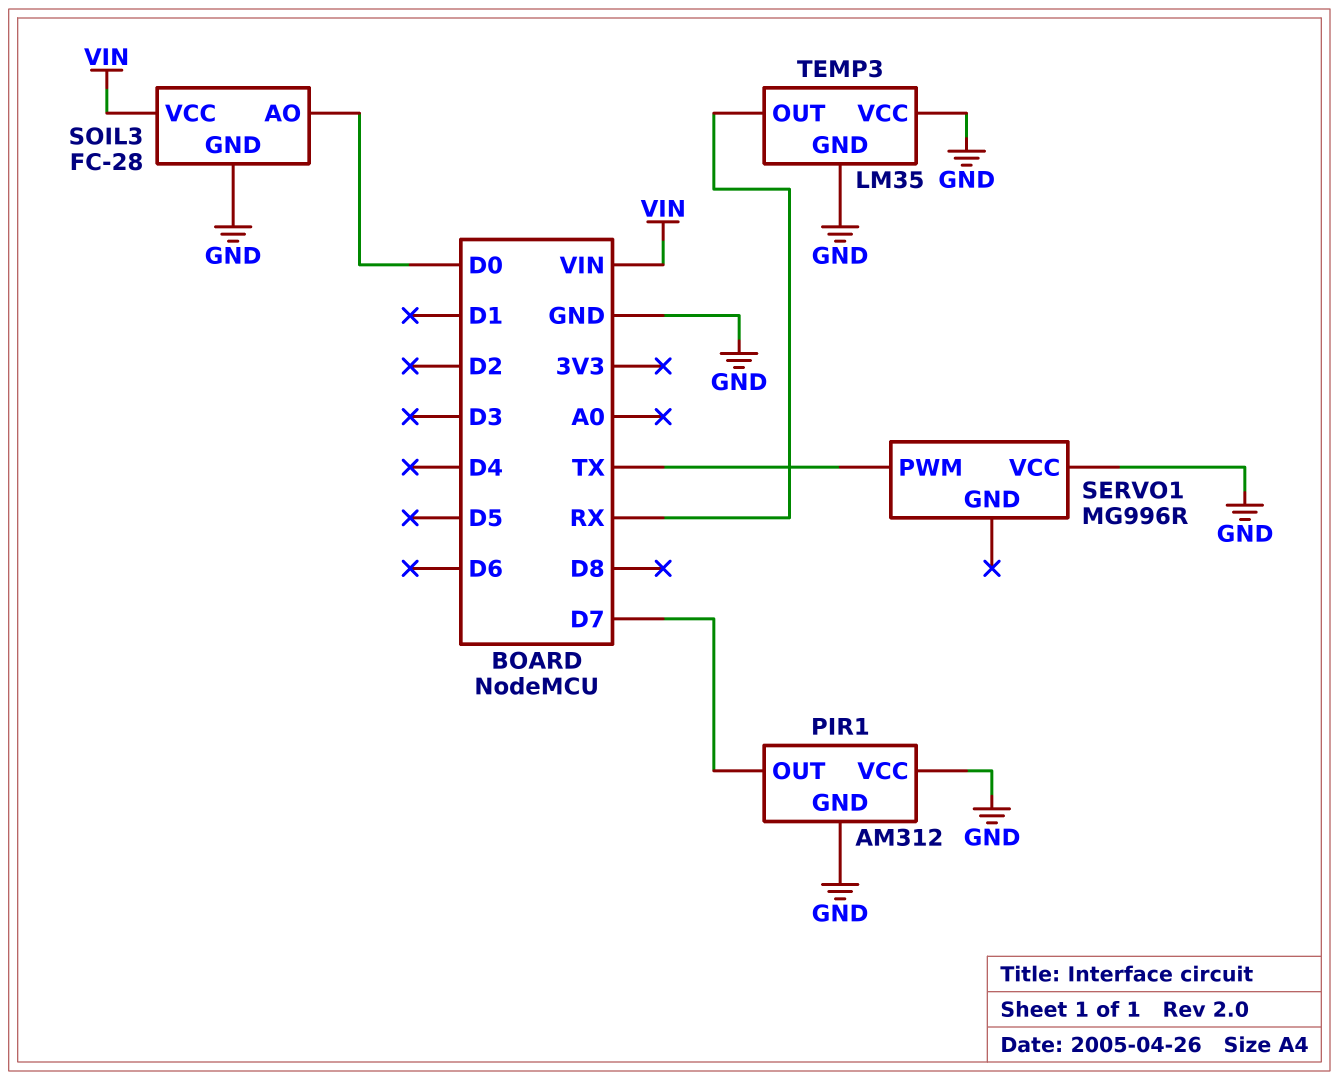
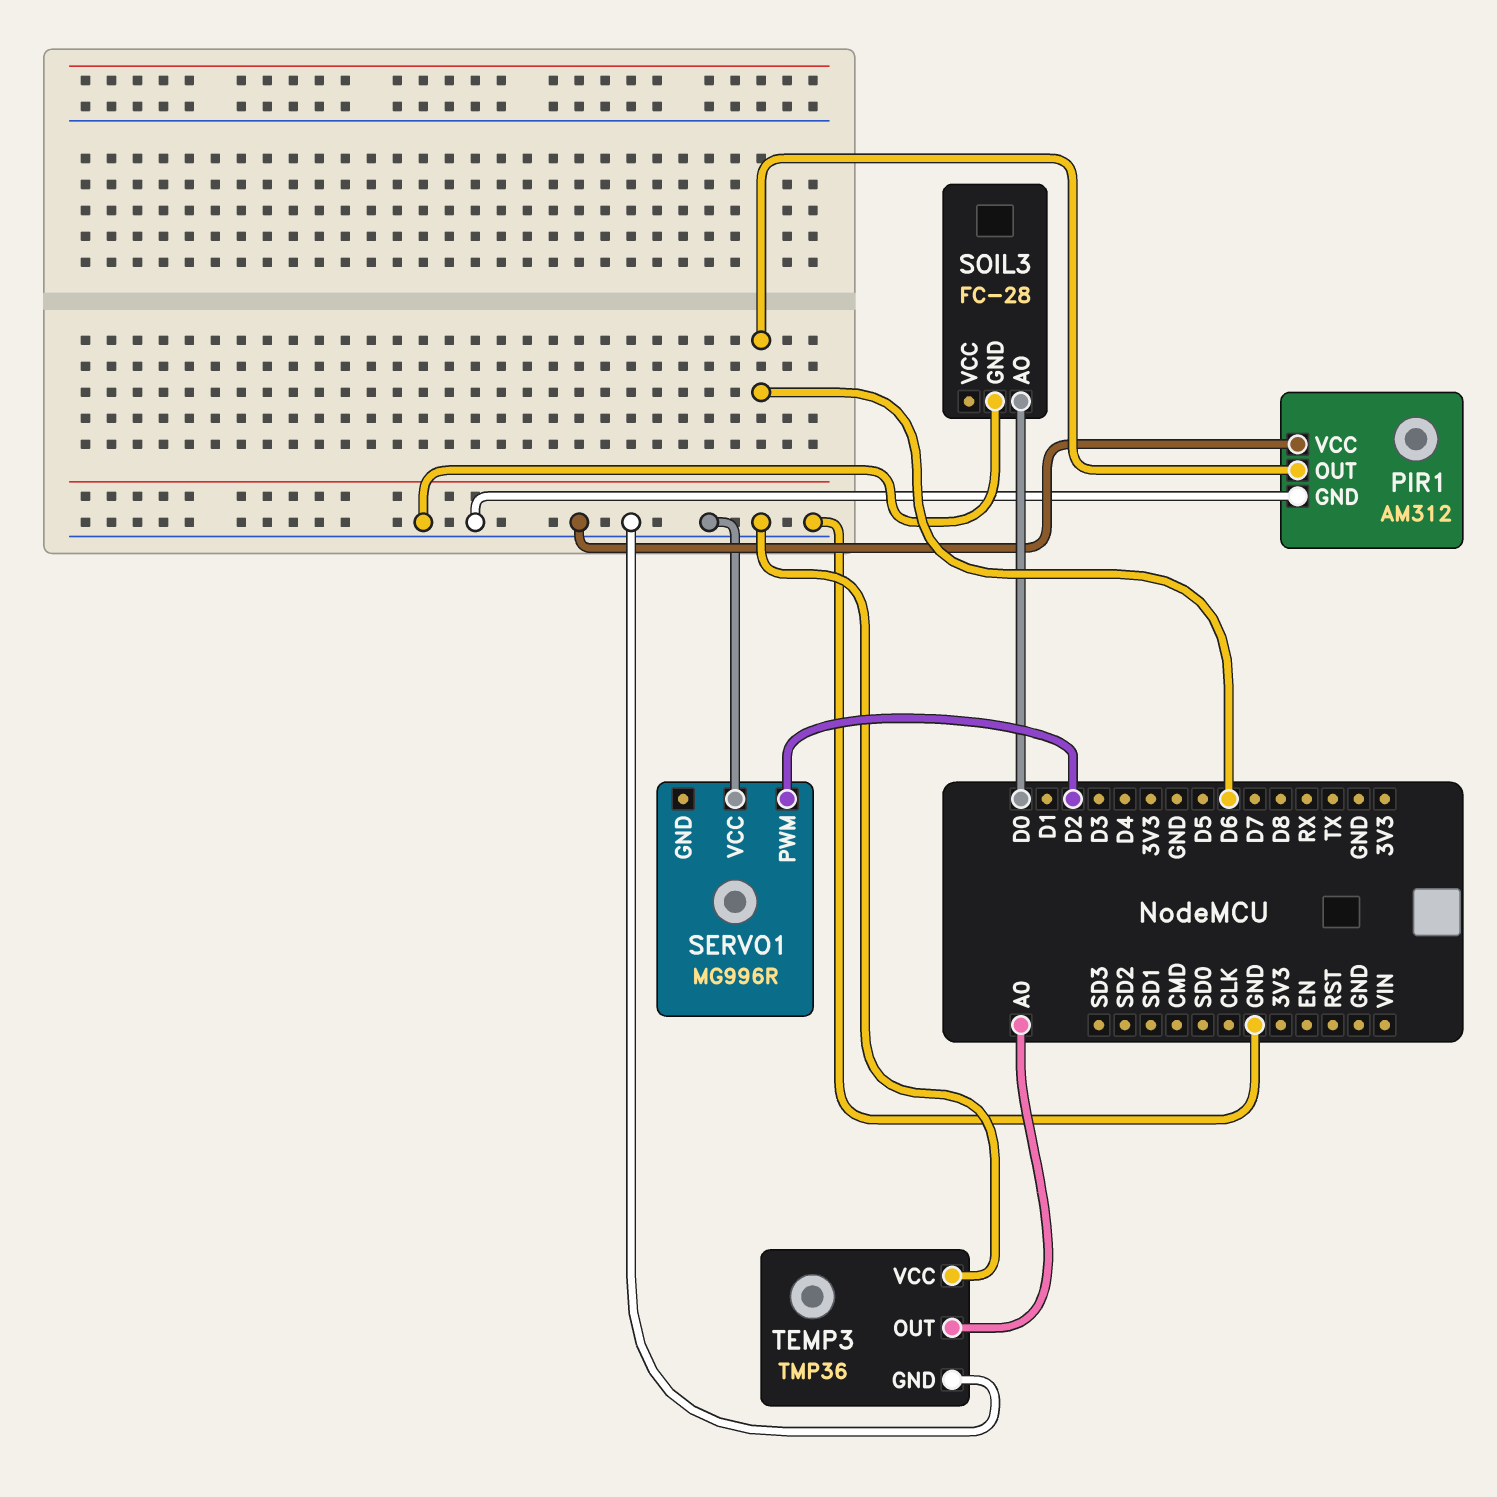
PIR1 pin OUT: D7 -> D6
SERVO1 pin PWM: TX -> D2
SOIL3 pin VCC: VIN -> none
TEMP3: LM35 -> TMP36
TEMP3 pin OUT: RX -> A0

